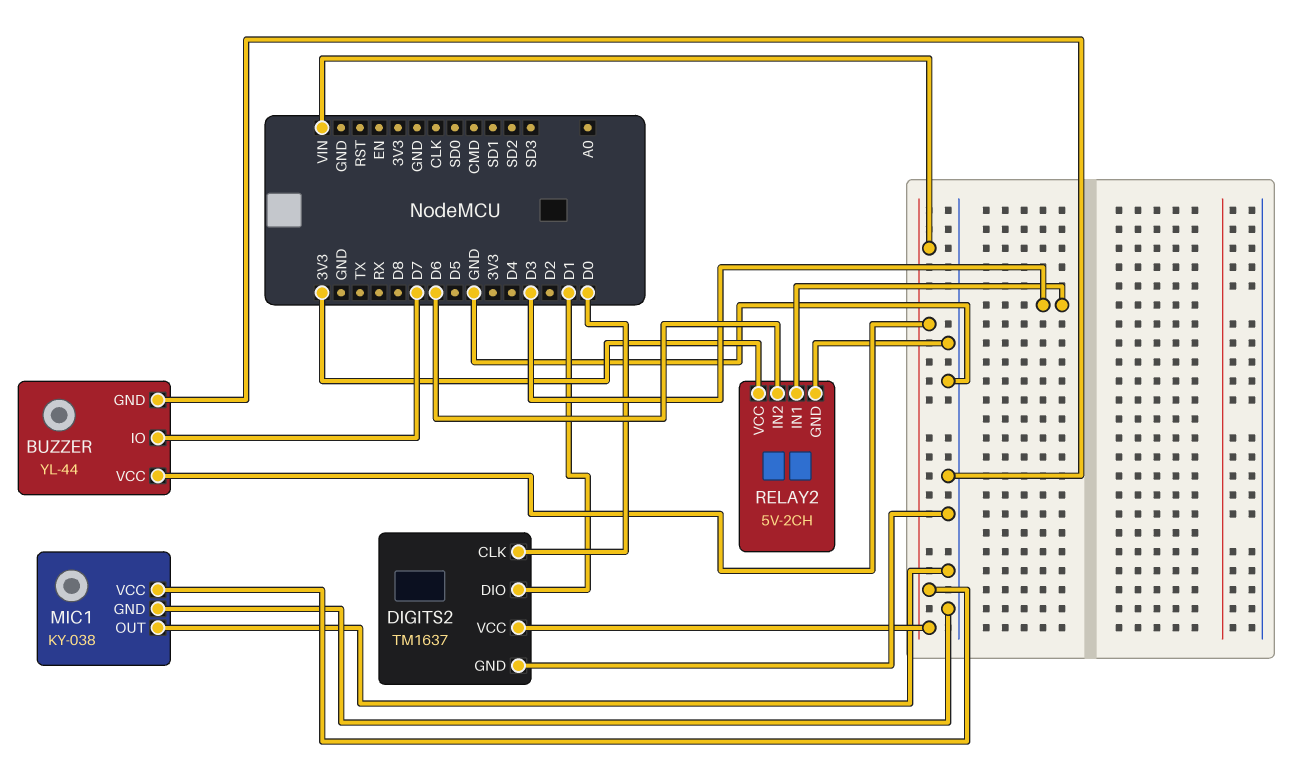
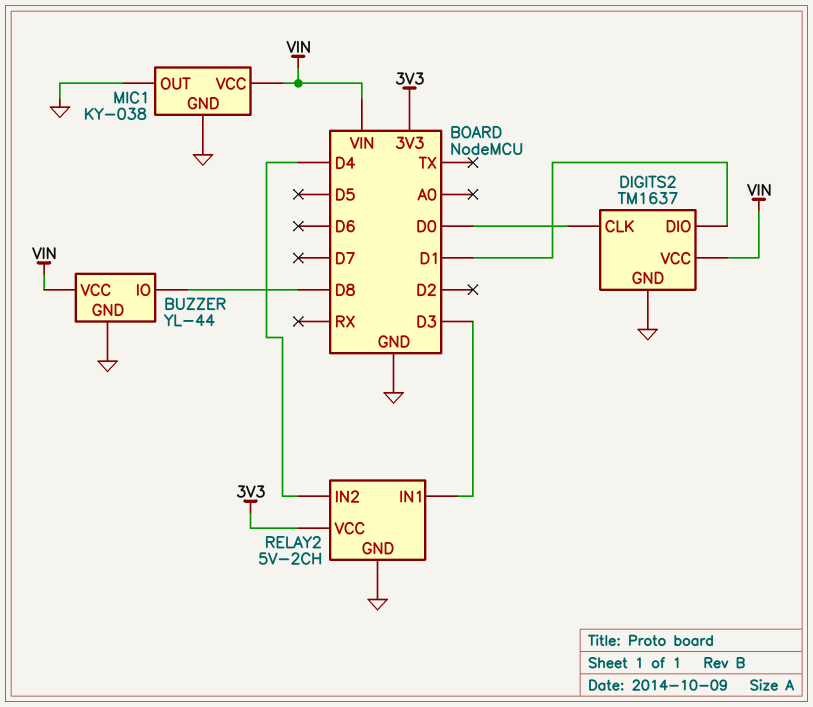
BUZZER pin IO: D7 -> D8
RELAY2 pin IN2: D6 -> D4

